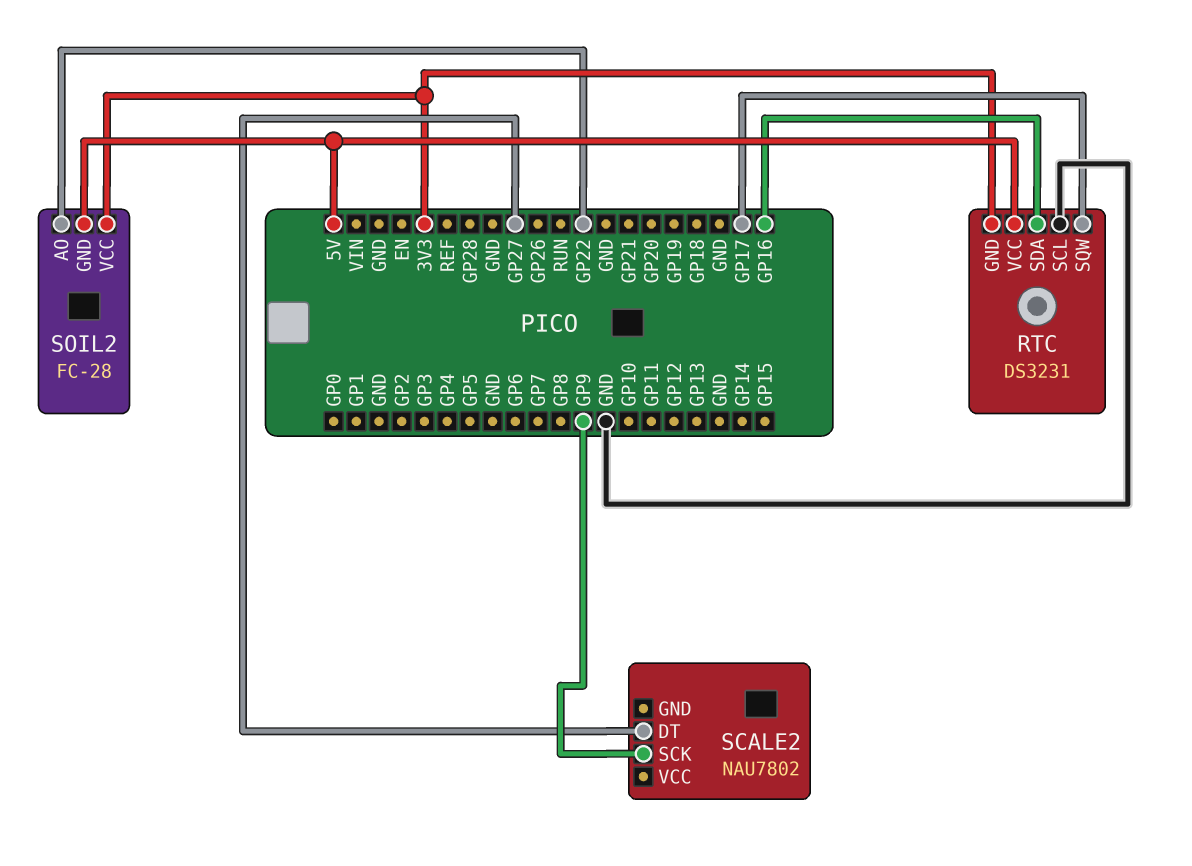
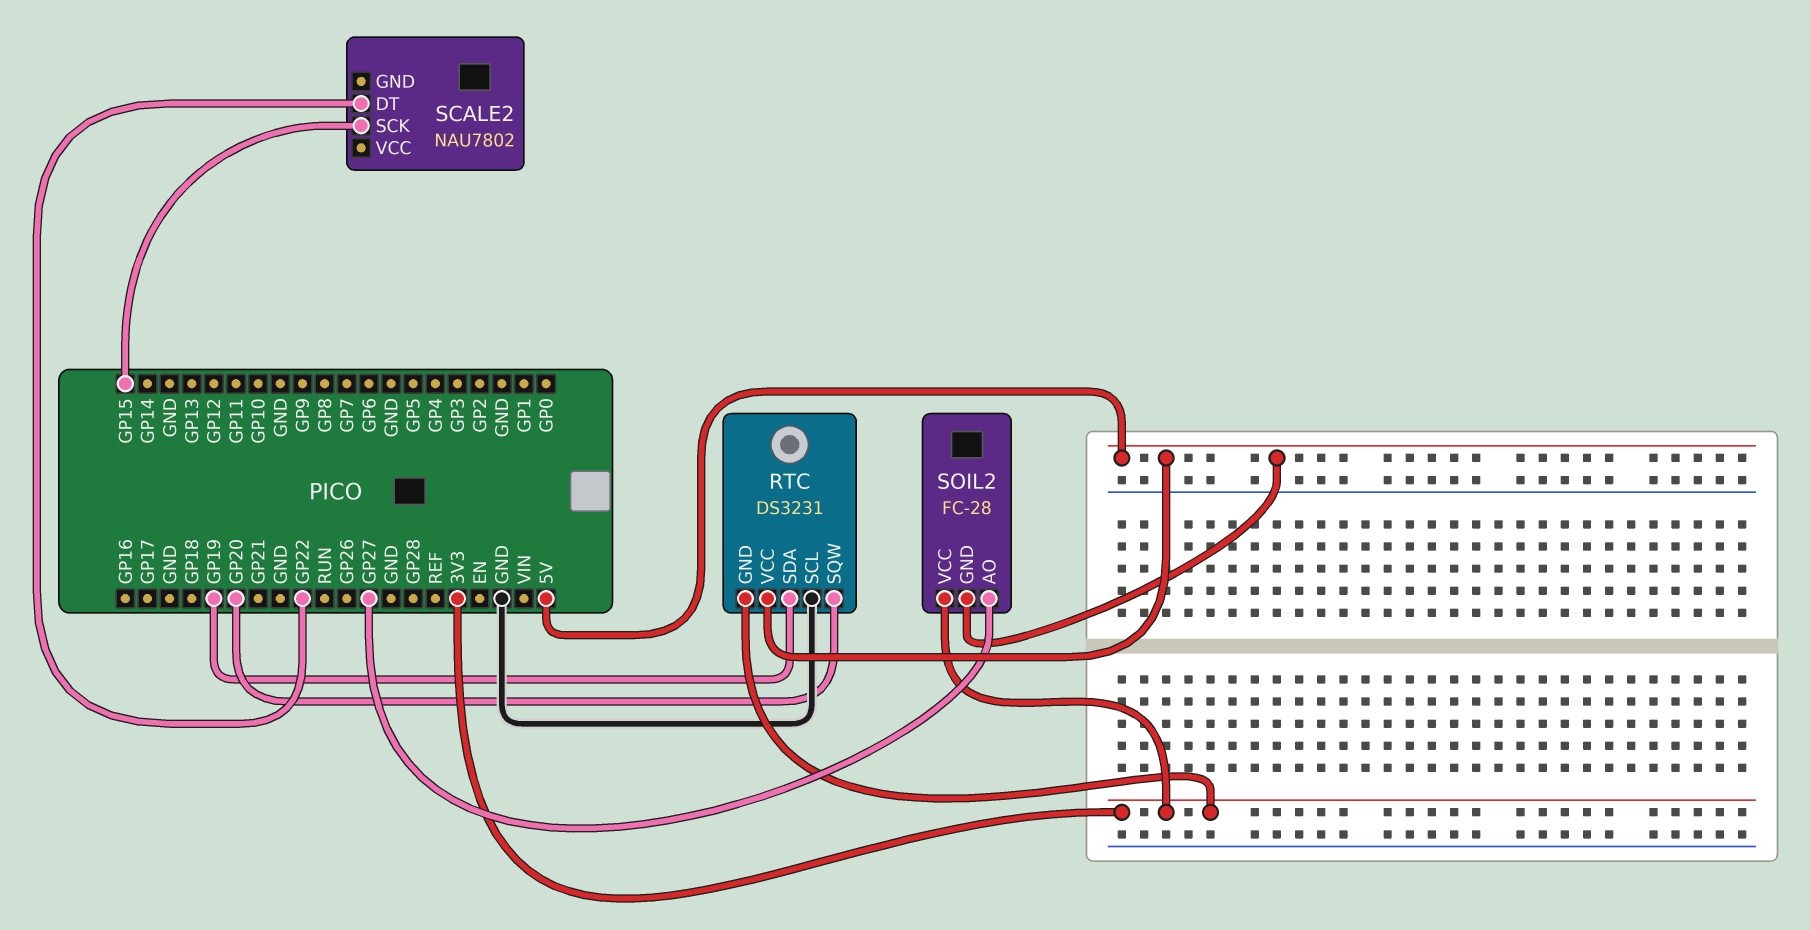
RTC pin SDA: GP16 -> GP19
RTC pin SQW: GP17 -> GP20
SCALE2 pin DT: GP27 -> GP22
SCALE2 pin SCK: GP9 -> GP15
SOIL2 pin AO: GP22 -> GP27

